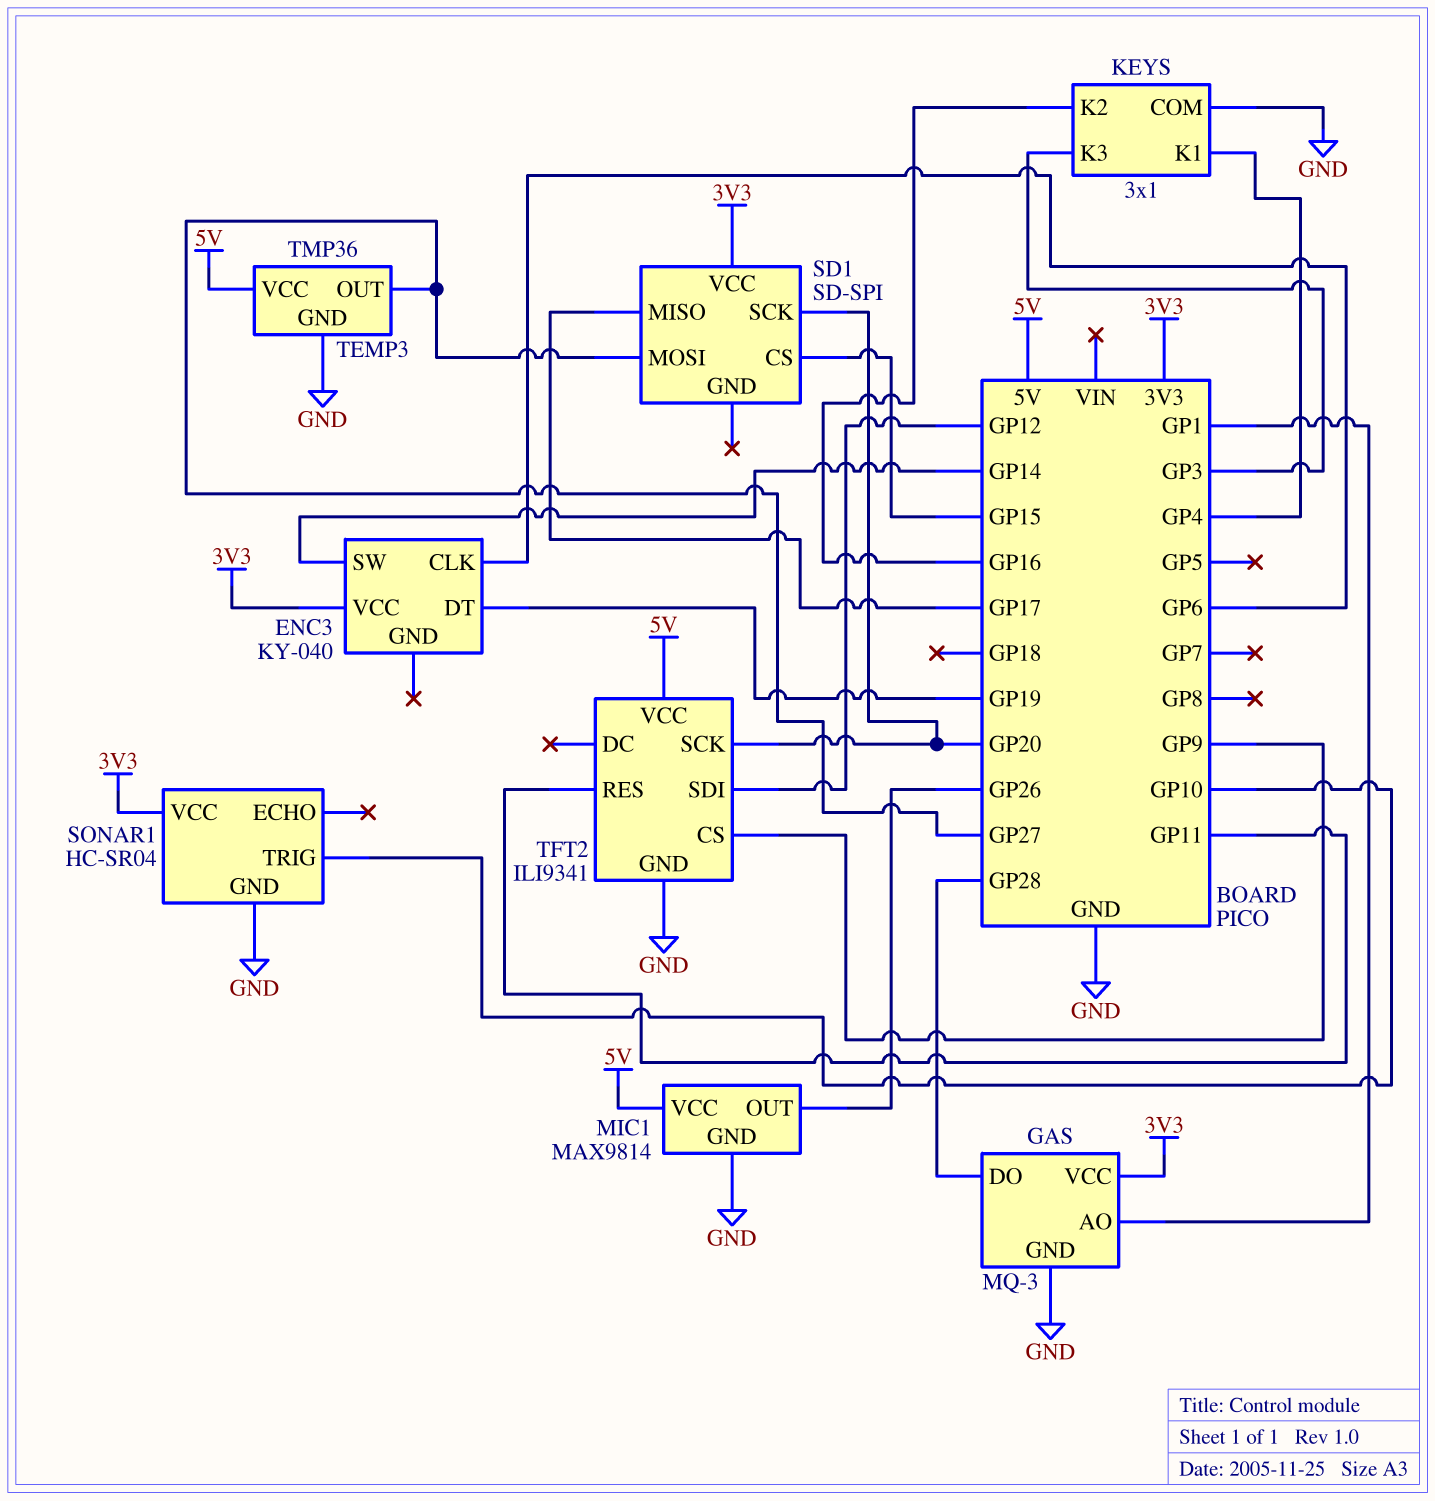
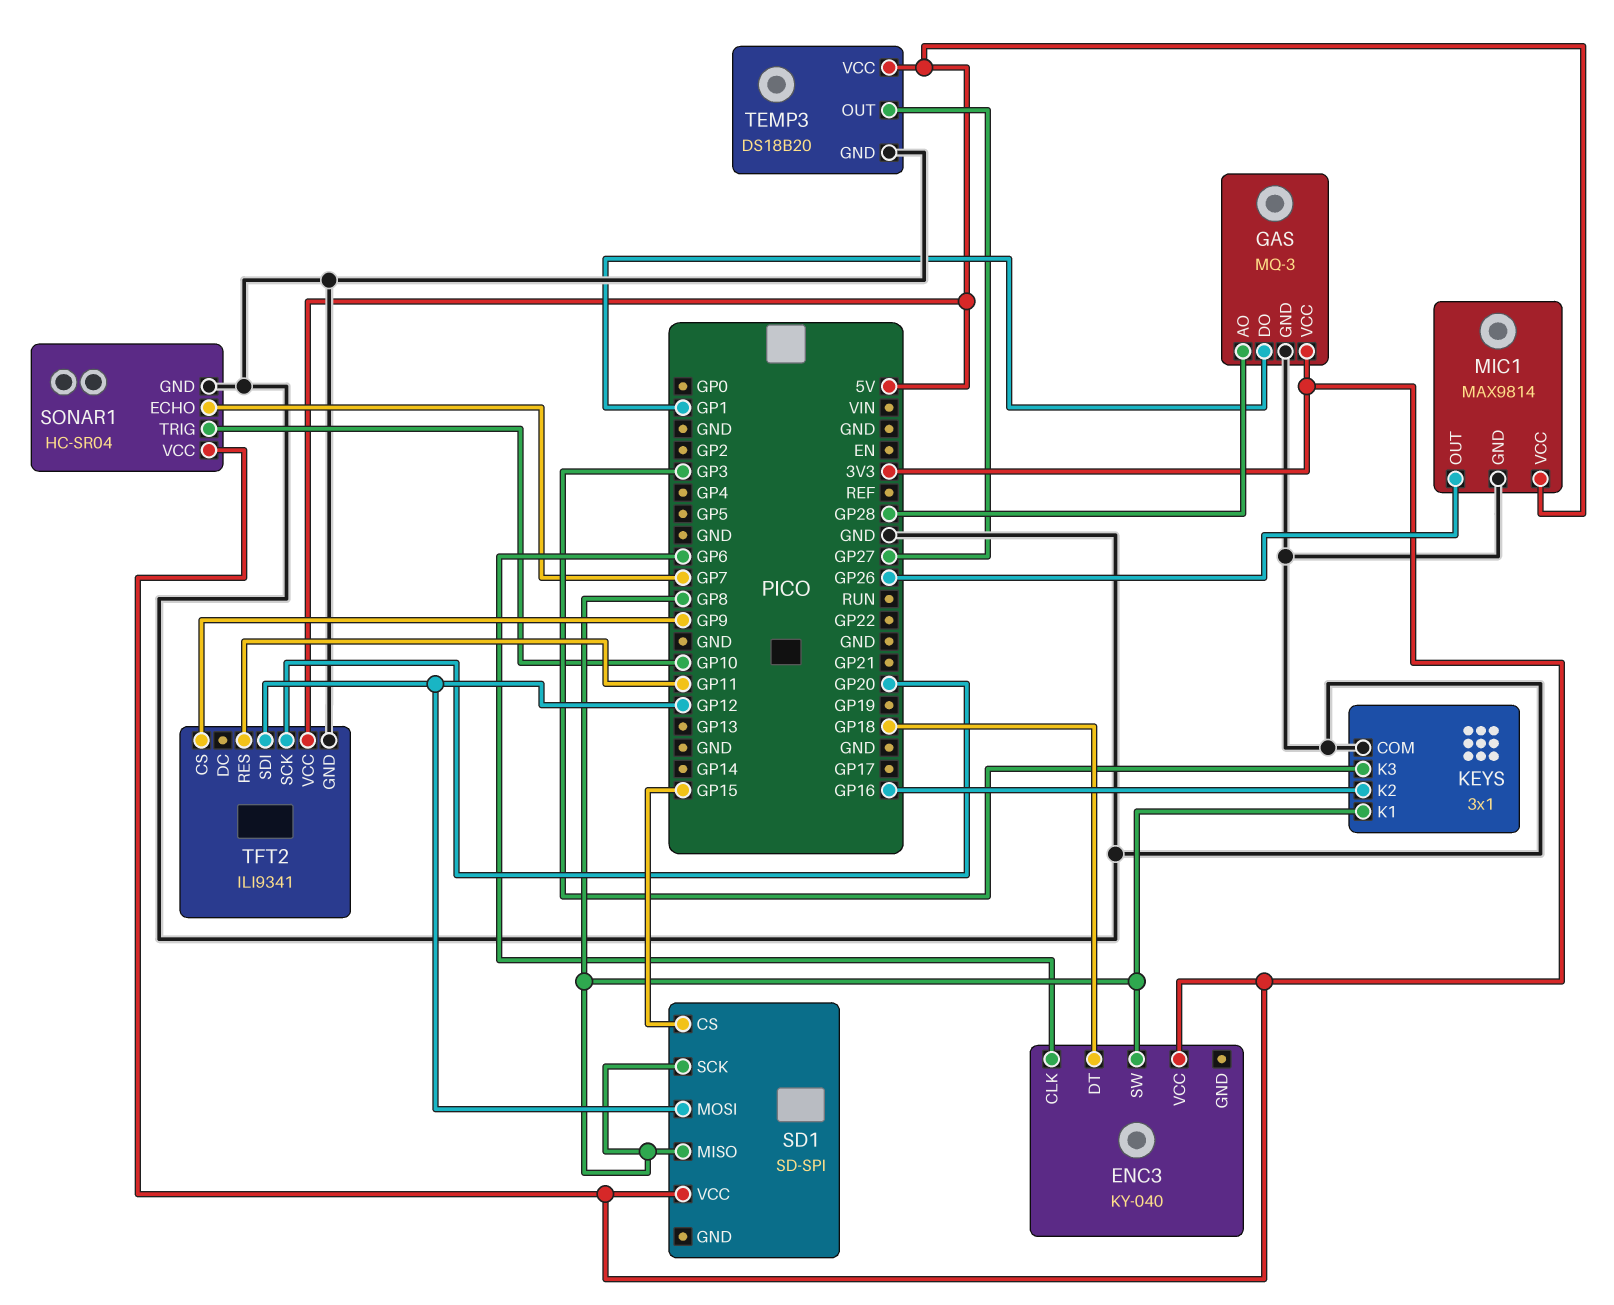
ENC3 pin DT: GP19 -> GP18
ENC3 pin SW: GP14 -> GP8
GAS pin AO: GP1 -> GP28
GAS pin DO: GP28 -> GP1
KEYS pin K1: GP4 -> GP8
SD1 pin MISO: GP17 -> GP8
SD1 pin MOSI: GP27 -> GP12
SD1 pin SCK: GP20 -> GP8
SONAR1 pin ECHO: none -> GP7
TEMP3: TMP36 -> DS18B20

